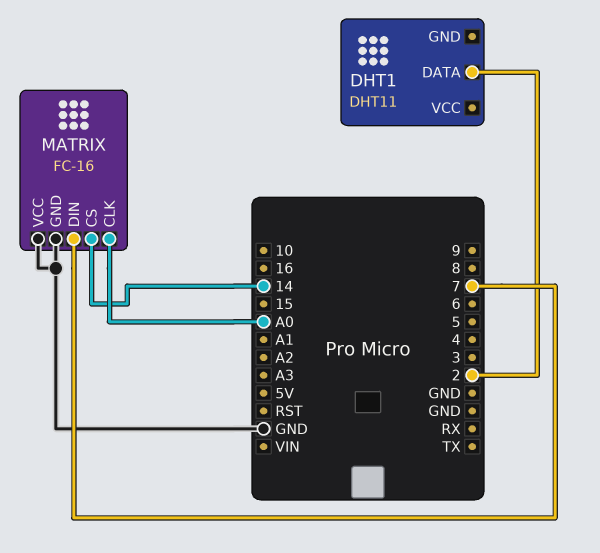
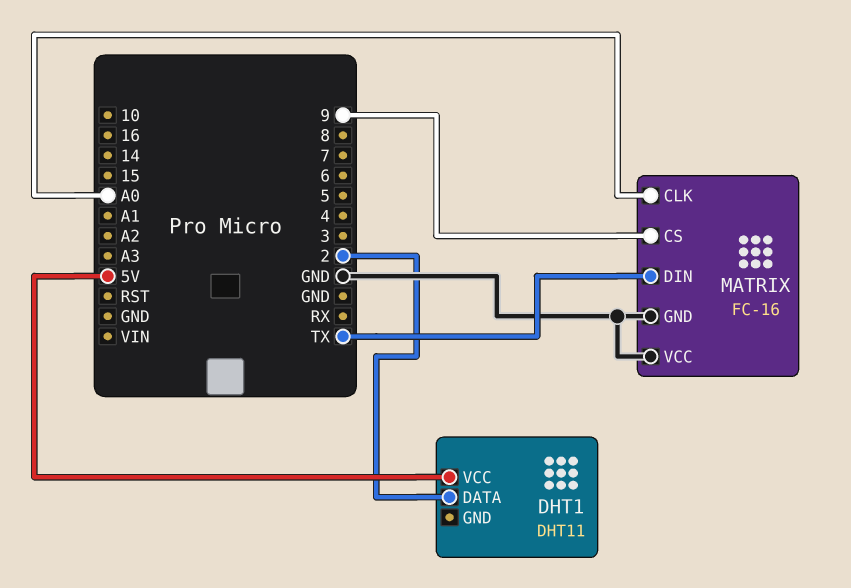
DHT1 pin VCC: none -> 5V
MATRIX pin CS: 14 -> 9
MATRIX pin DIN: 7 -> TX

